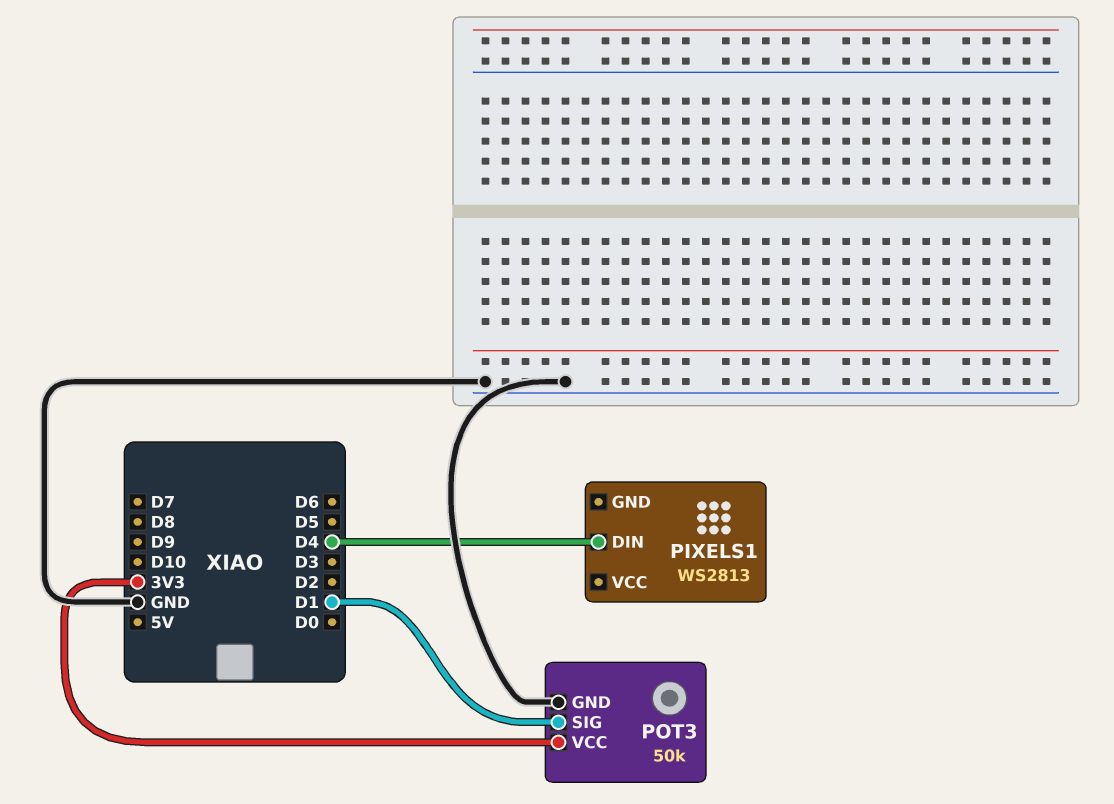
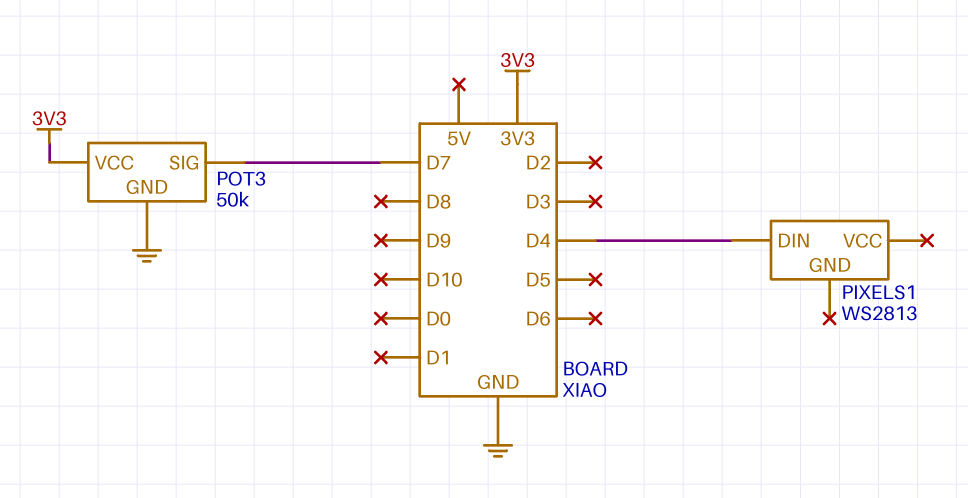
POT3 pin SIG: D1 -> D7

